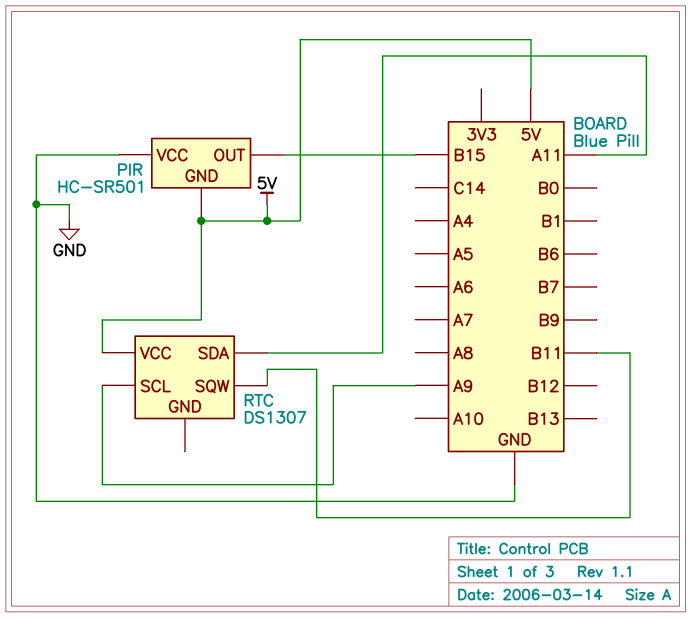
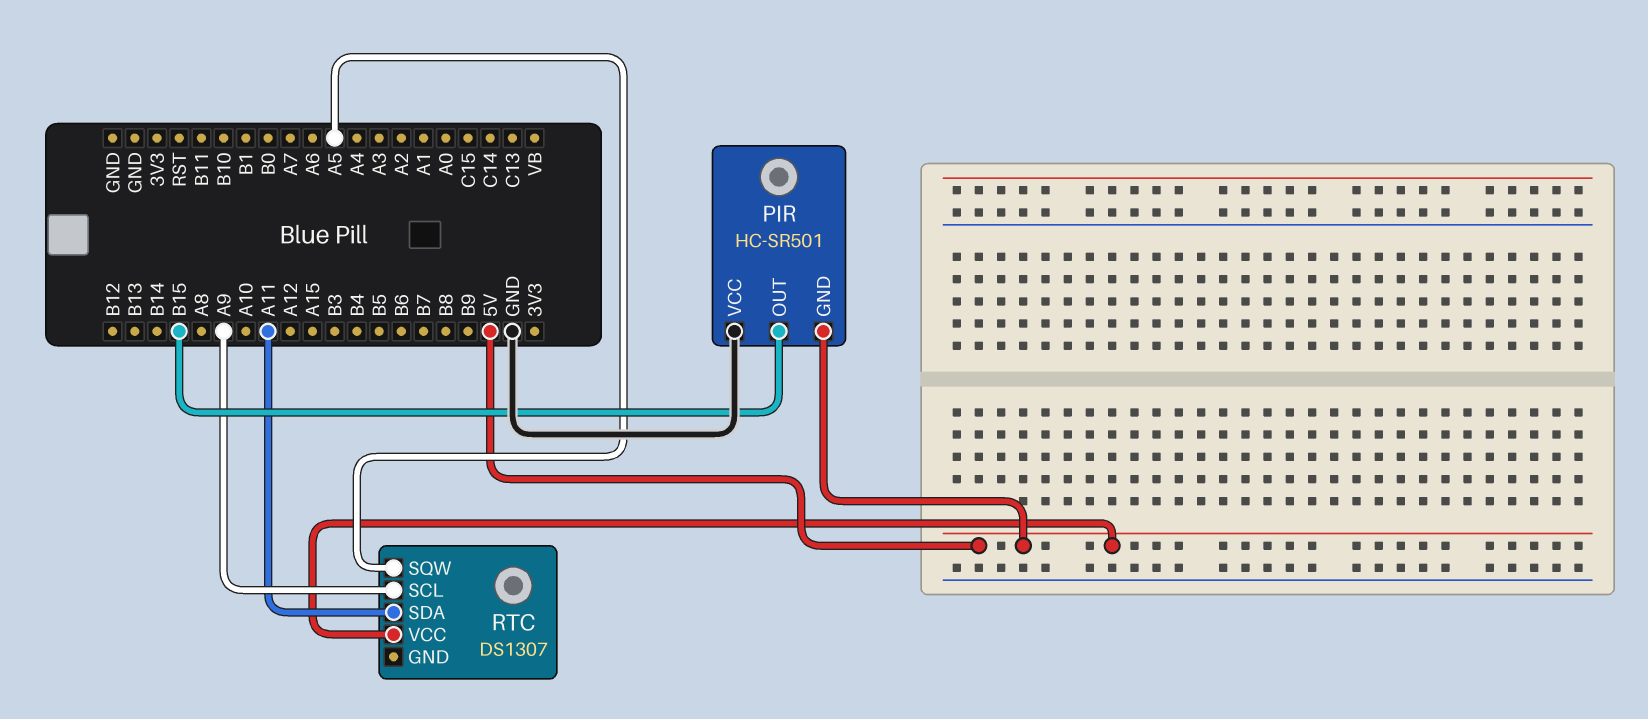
RTC pin SQW: B11 -> A5

